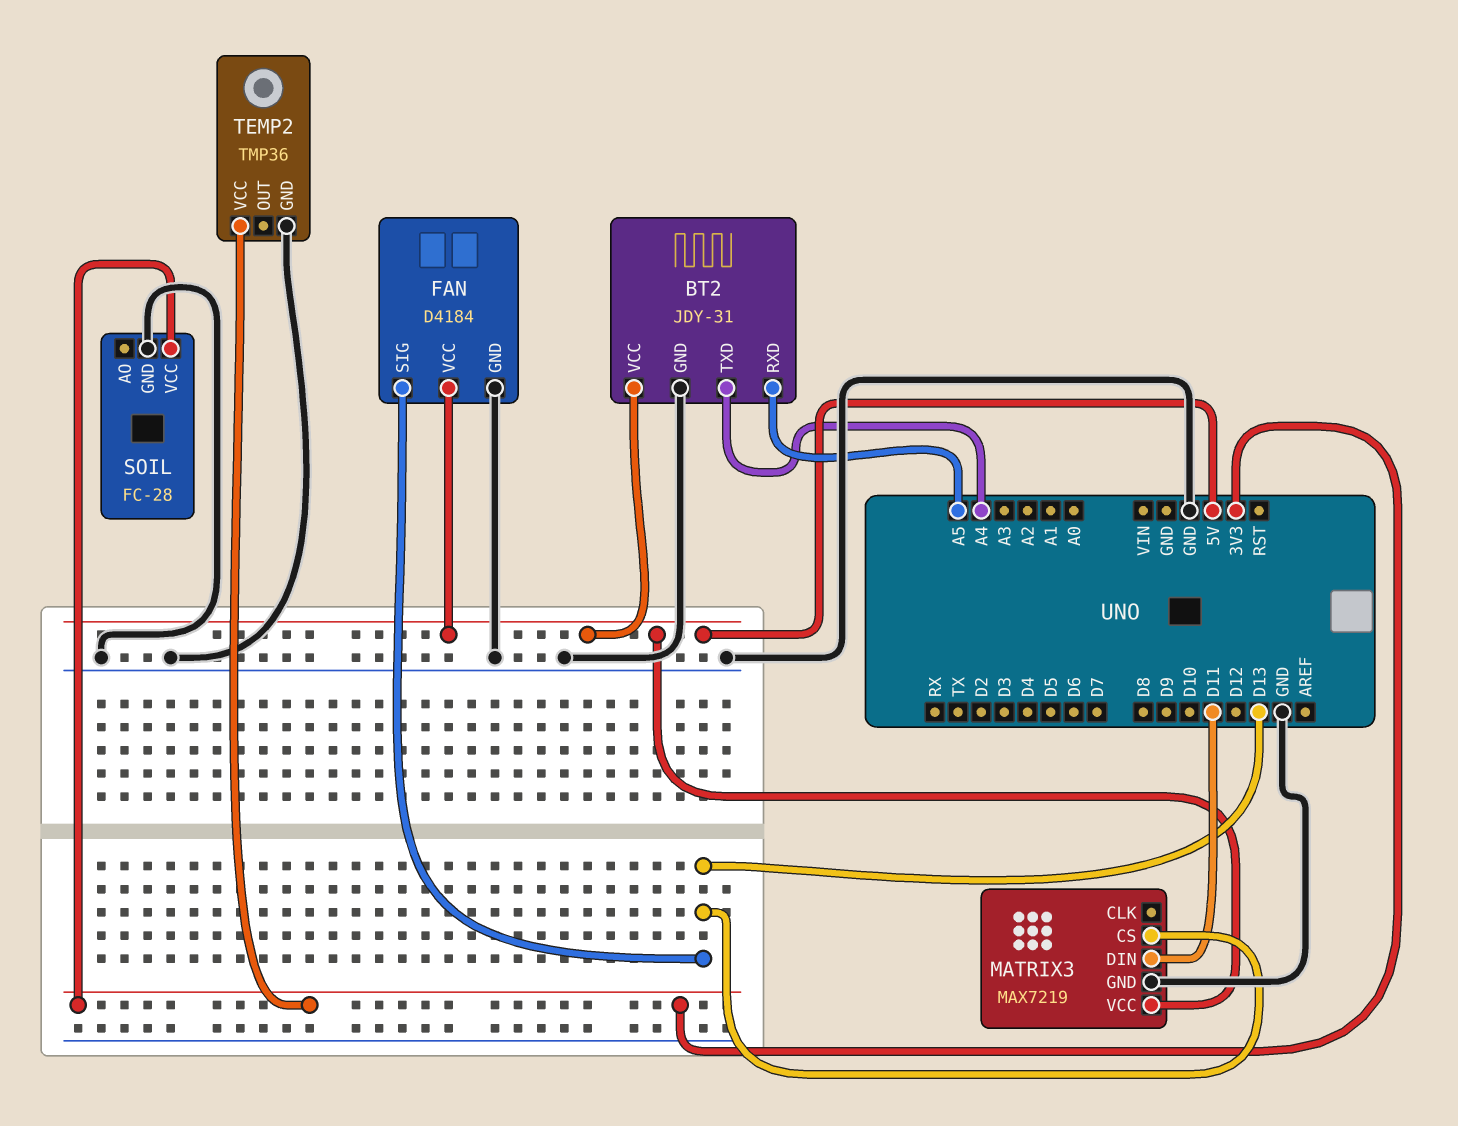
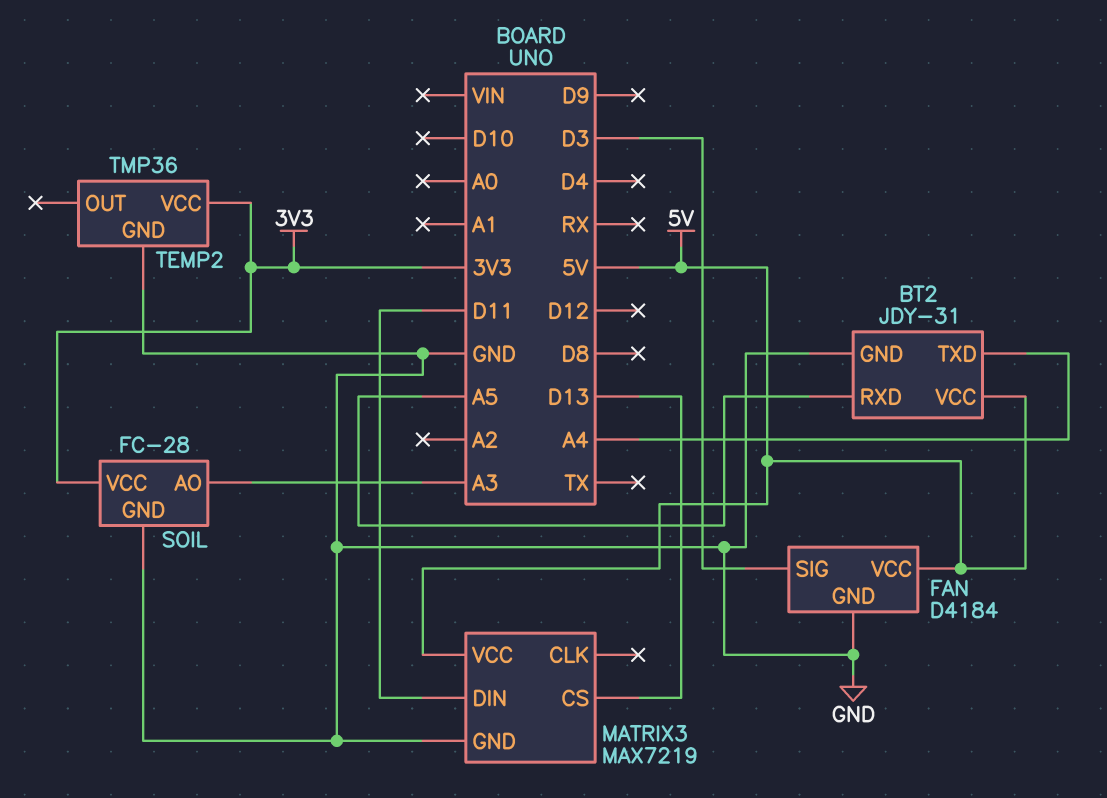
FAN pin SIG: D13 -> D3
SOIL pin AO: none -> A3

